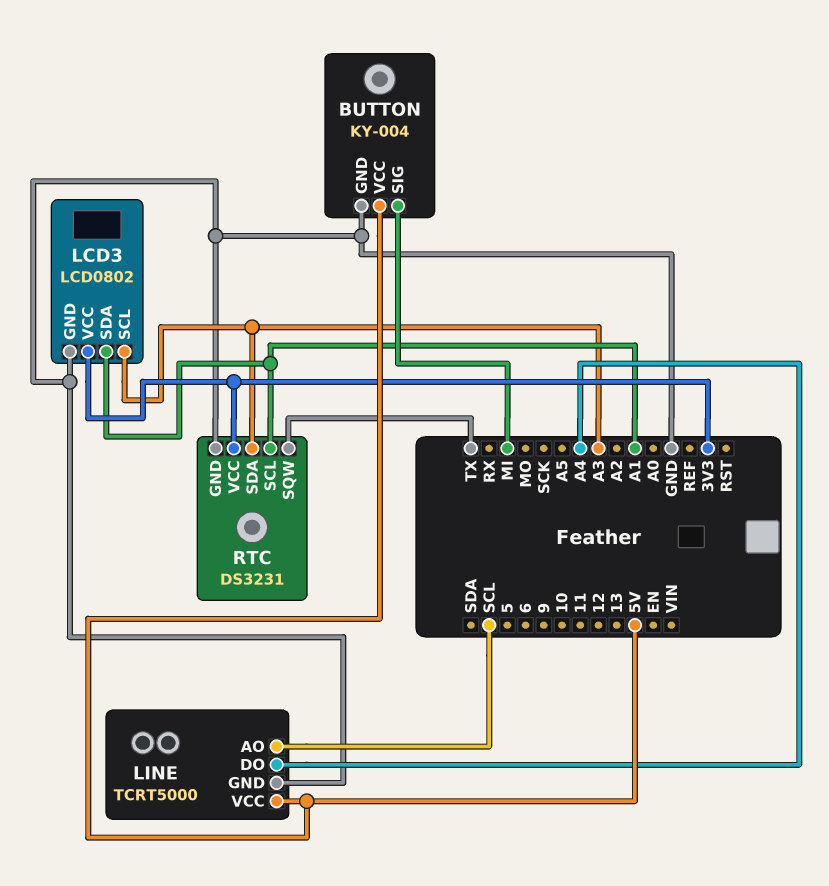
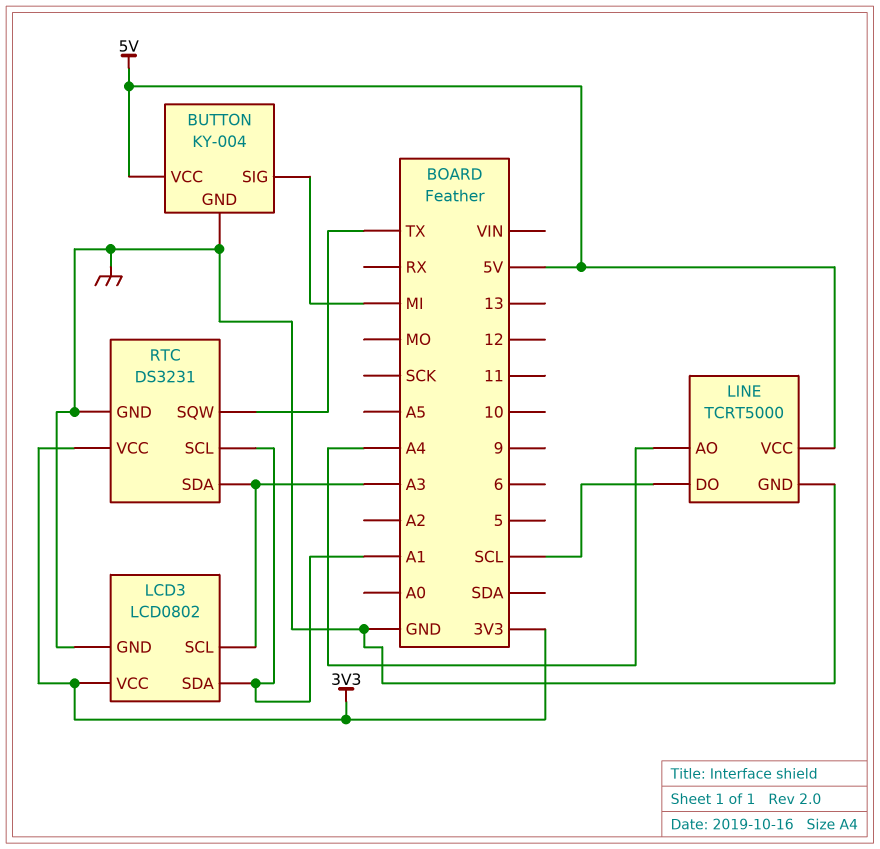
LINE pin AO: SCL -> A4
LINE pin DO: A4 -> SCL

